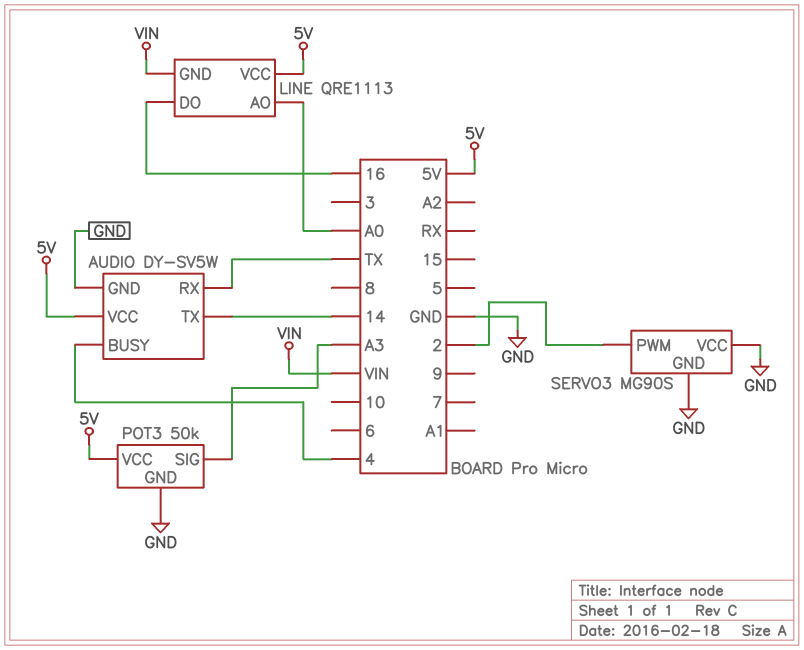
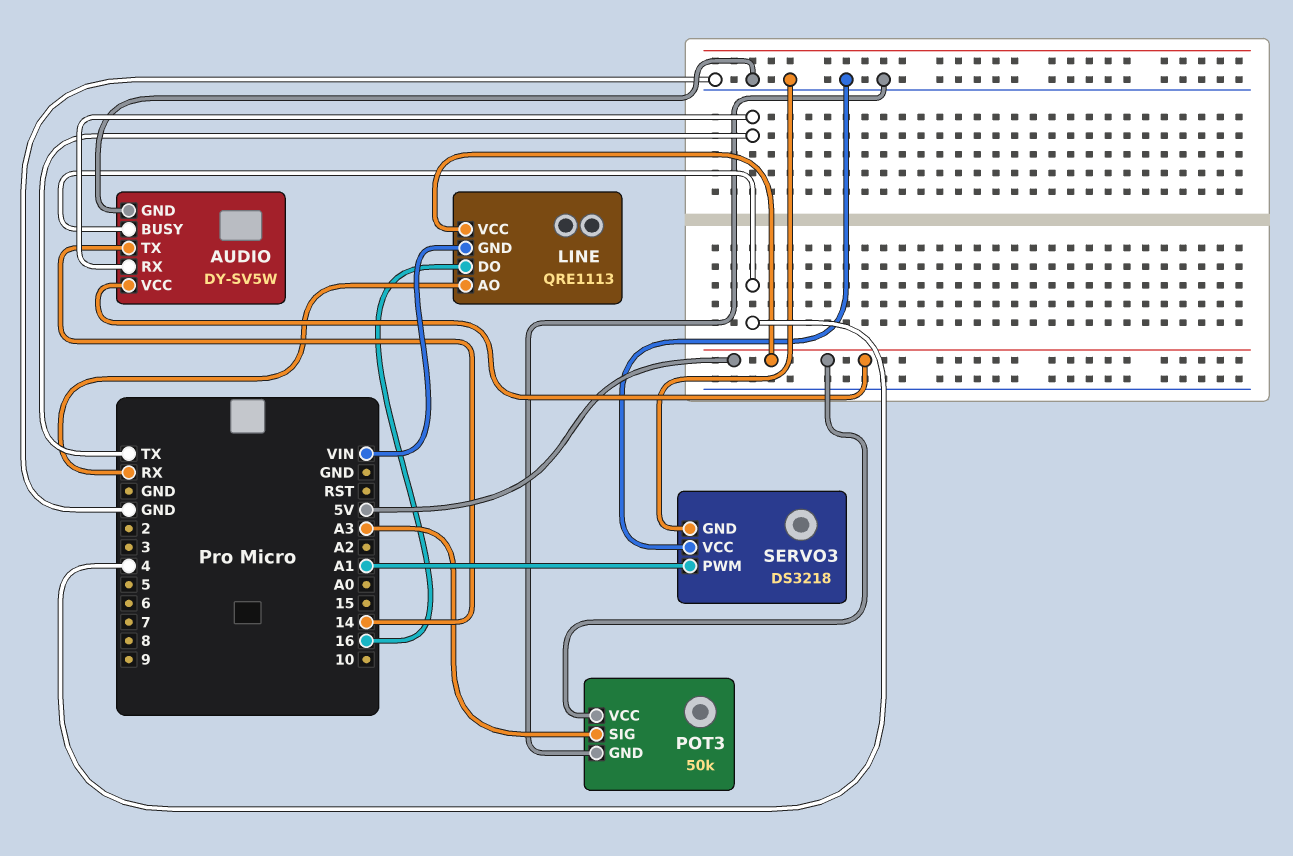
LINE pin AO: A0 -> RX
SERVO3: MG90S -> DS3218
SERVO3 pin PWM: 2 -> A1

